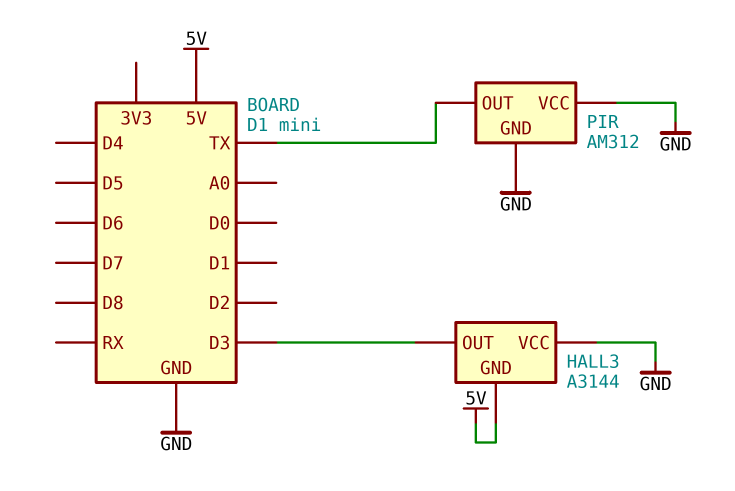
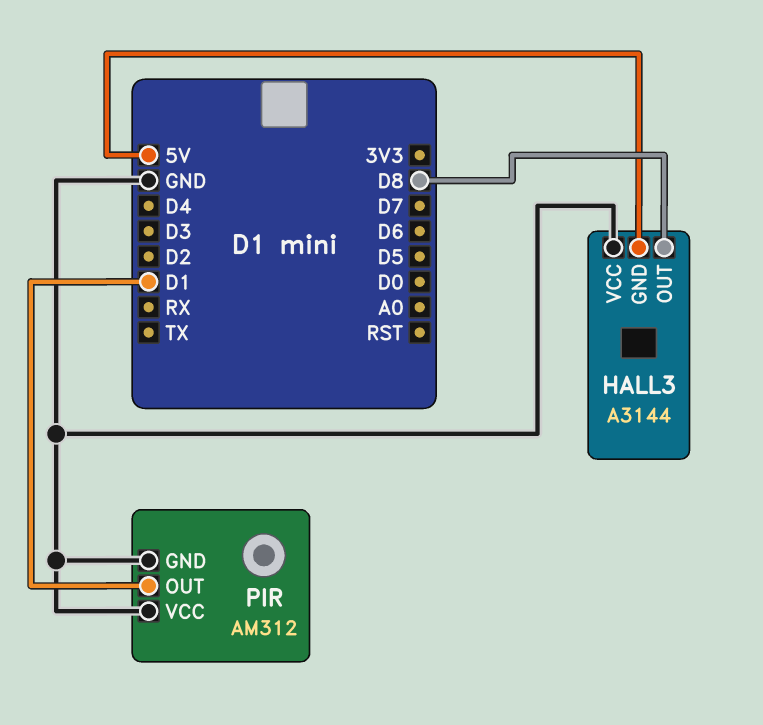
HALL3 pin OUT: D3 -> D8
PIR pin OUT: TX -> D1

